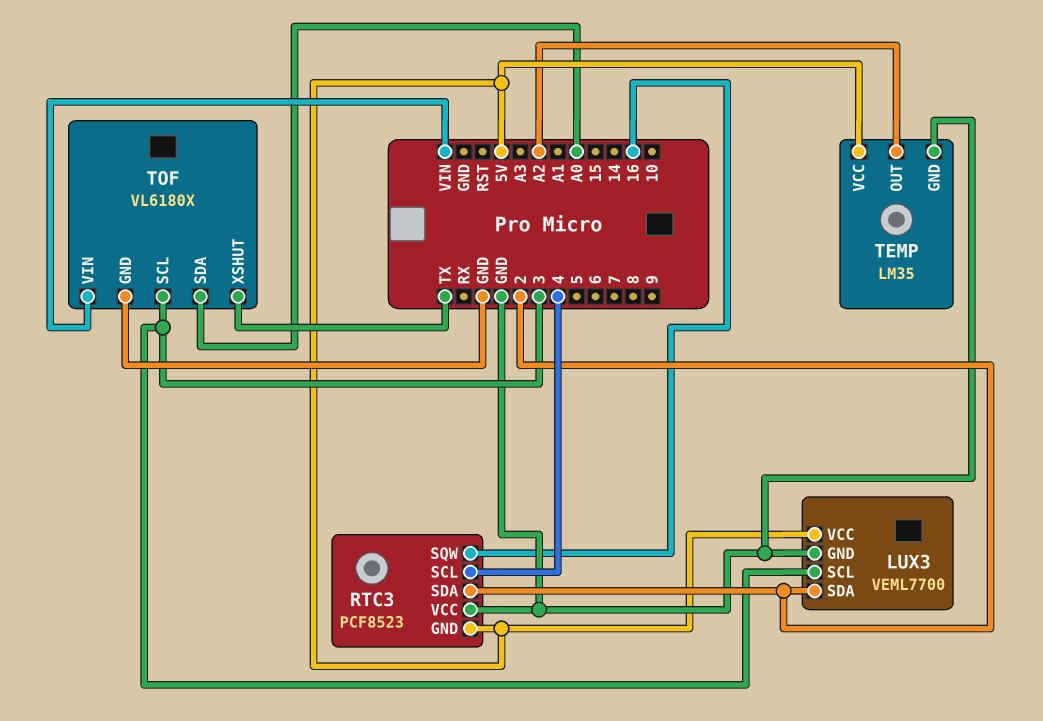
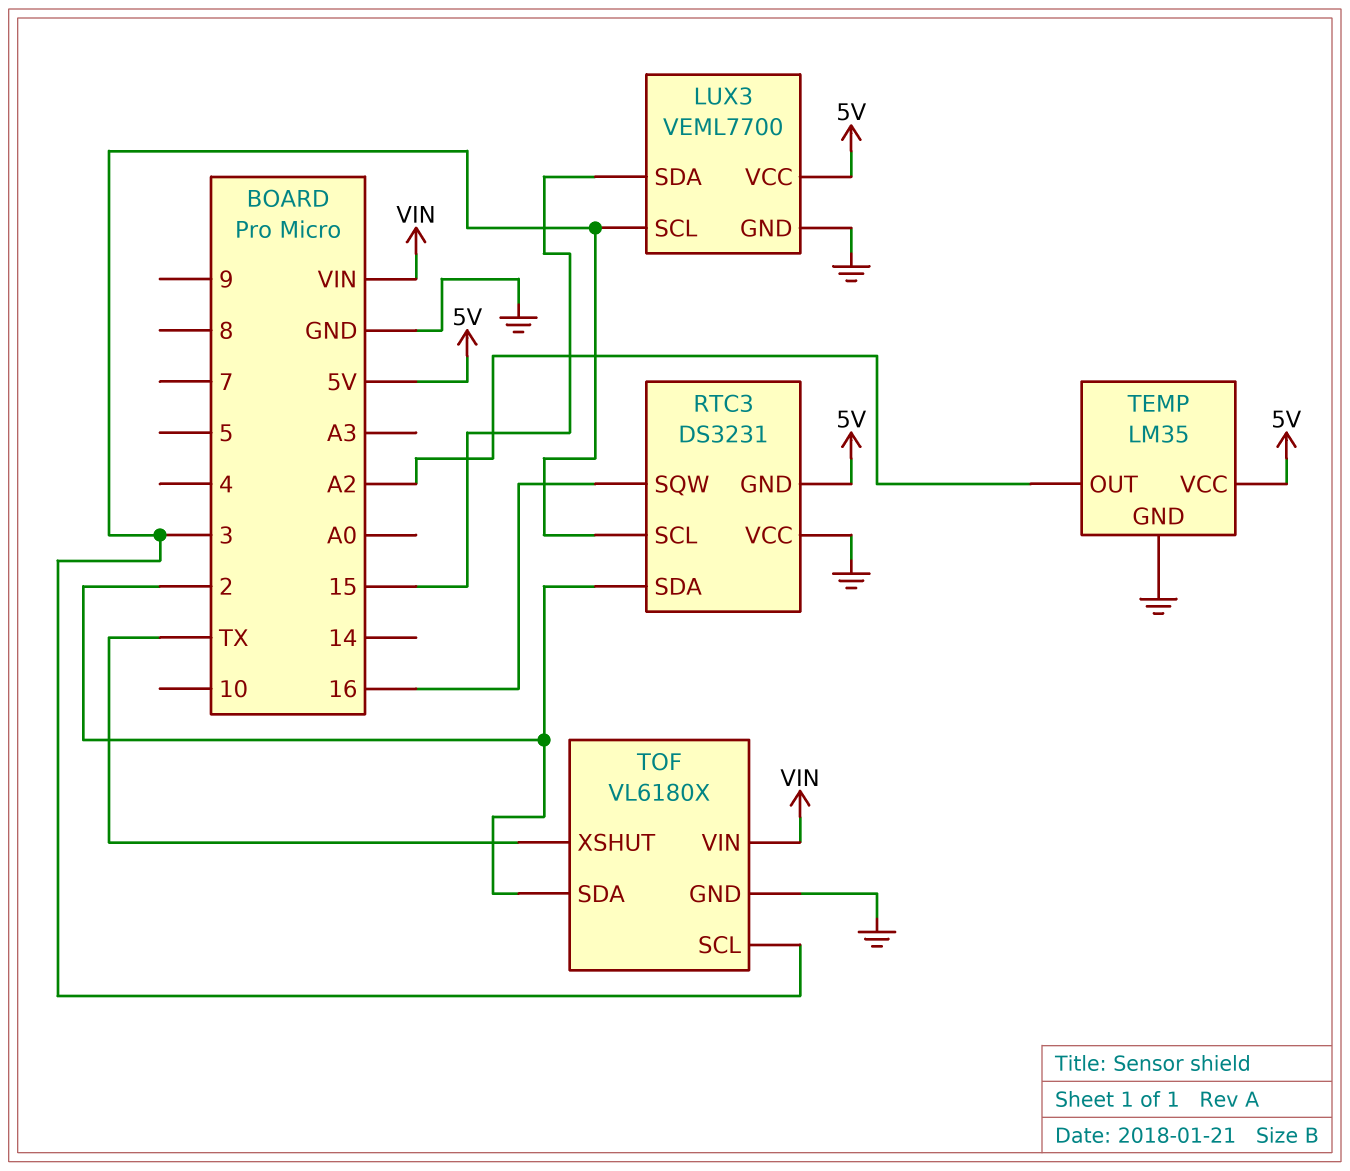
LUX3 pin SDA: 2 -> 15
RTC3: PCF8523 -> DS3231
RTC3 pin SCL: 4 -> 3
TOF pin SDA: A0 -> 2

